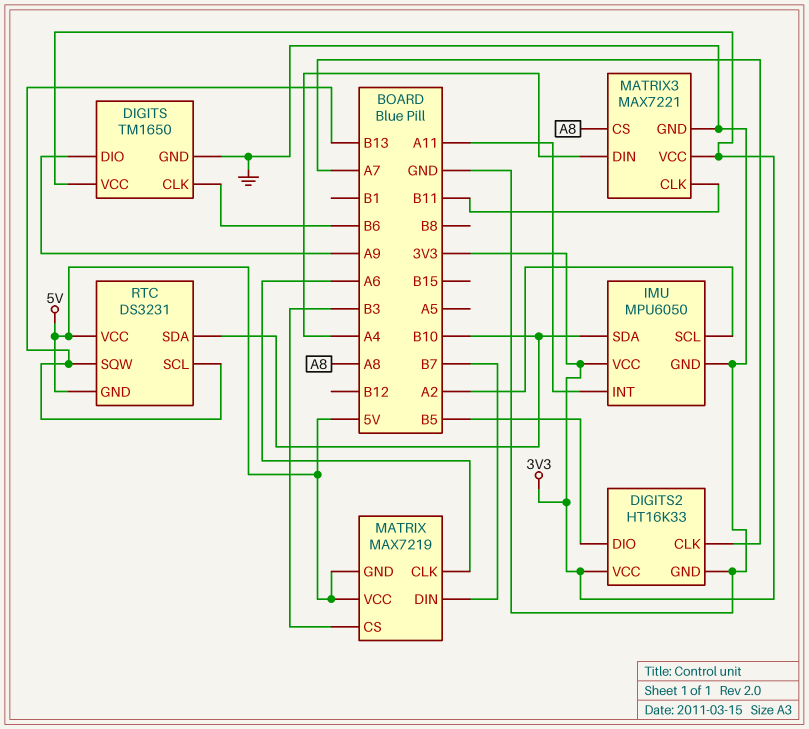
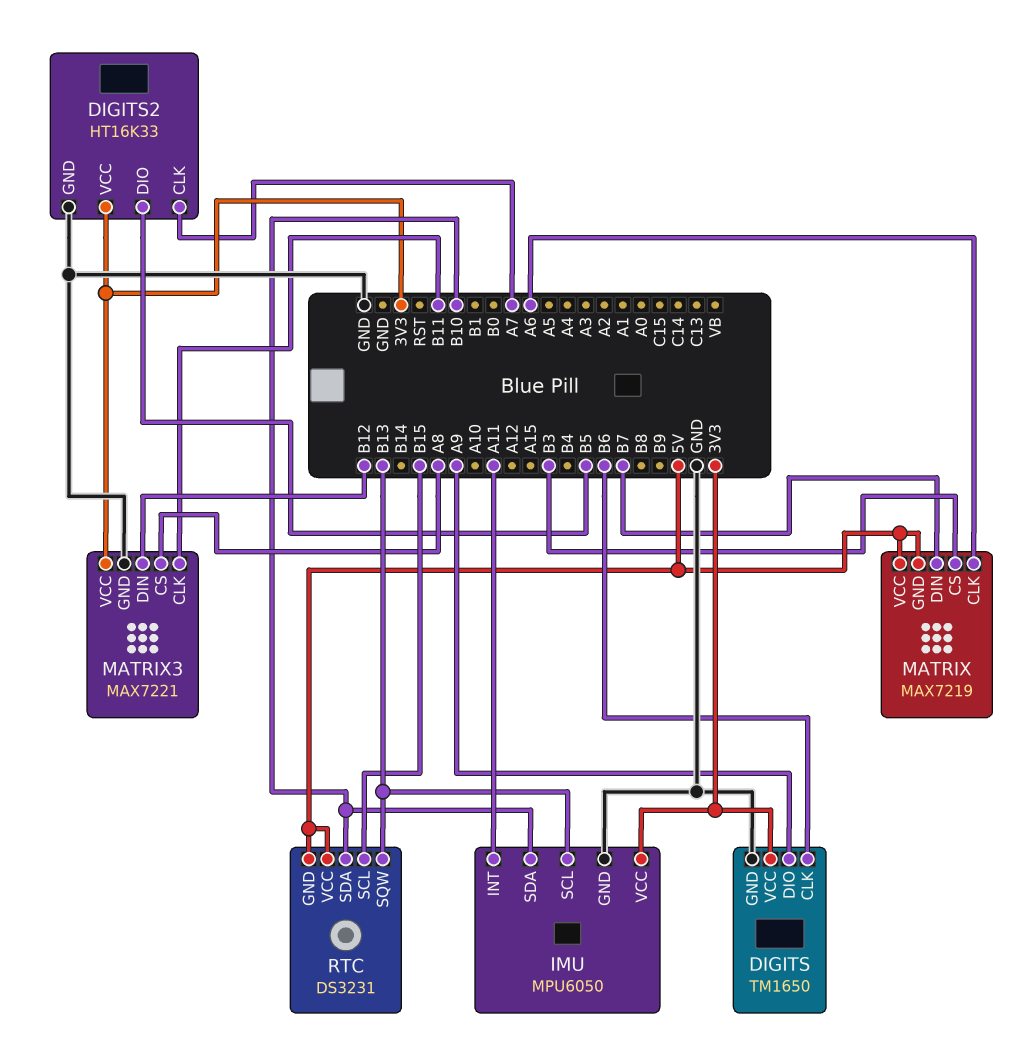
IMU pin SCL: A2 -> B13
MATRIX3 pin DIN: A4 -> B12
RTC pin SCL: B13 -> B15

